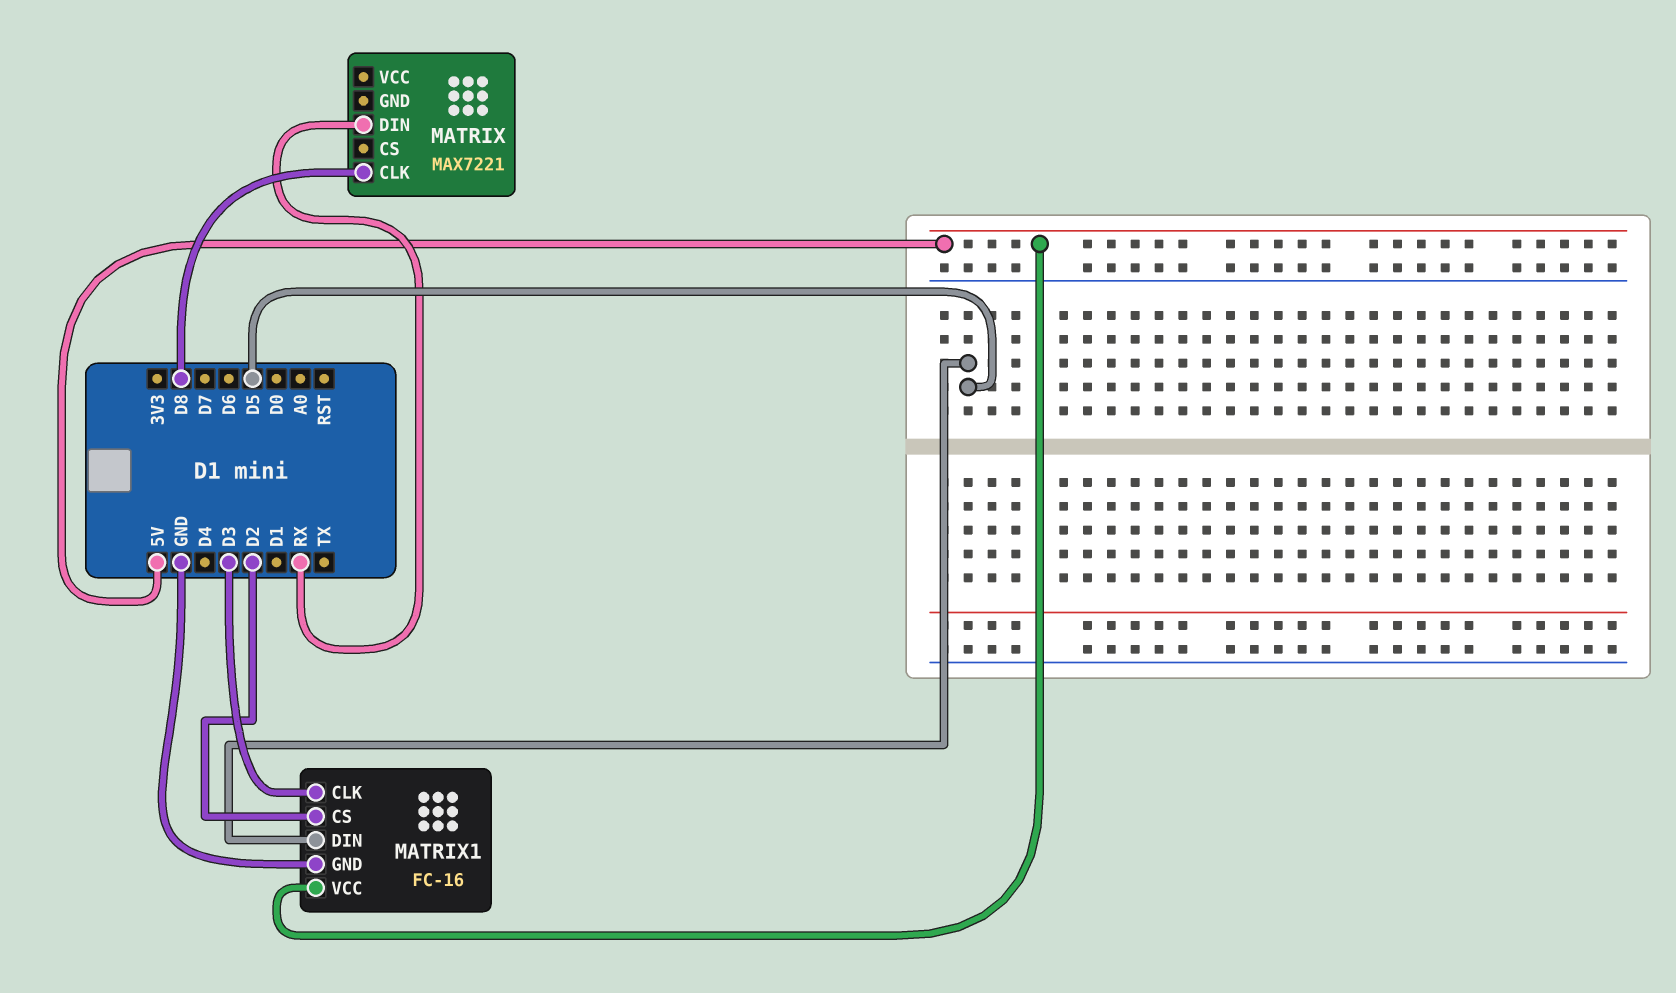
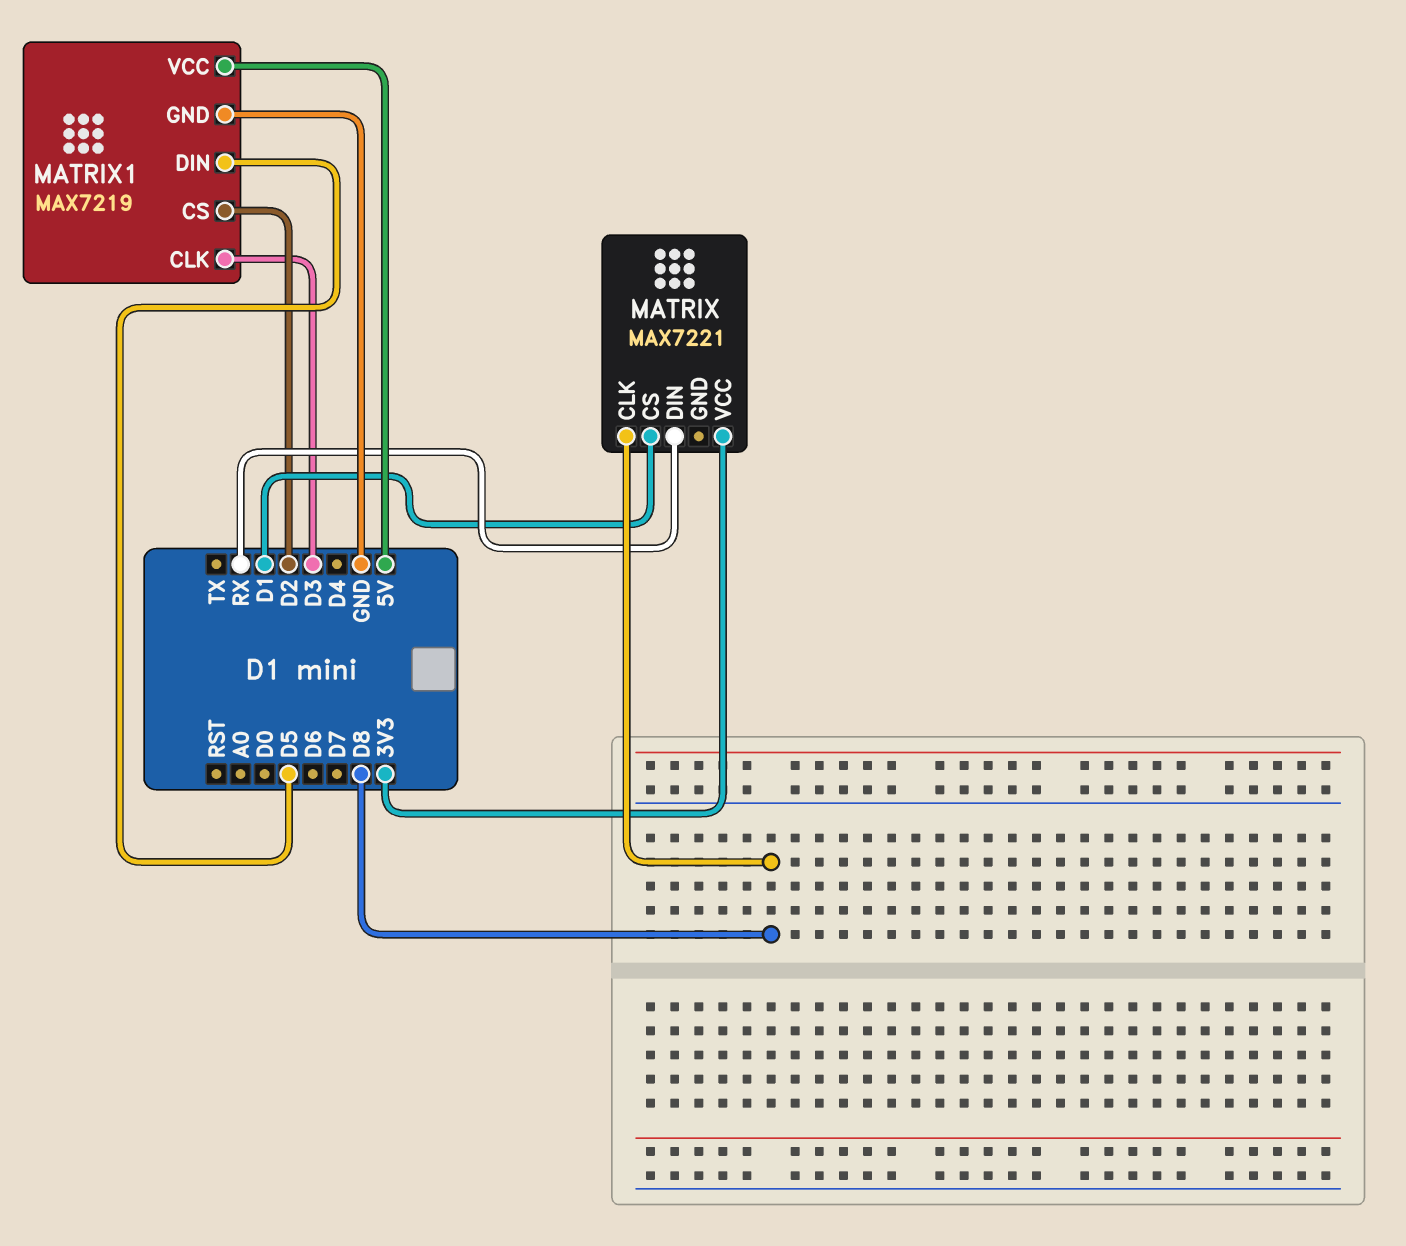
MATRIX pin CS: none -> D1
MATRIX pin VCC: none -> 3V3
MATRIX1: FC-16 -> MAX7219

